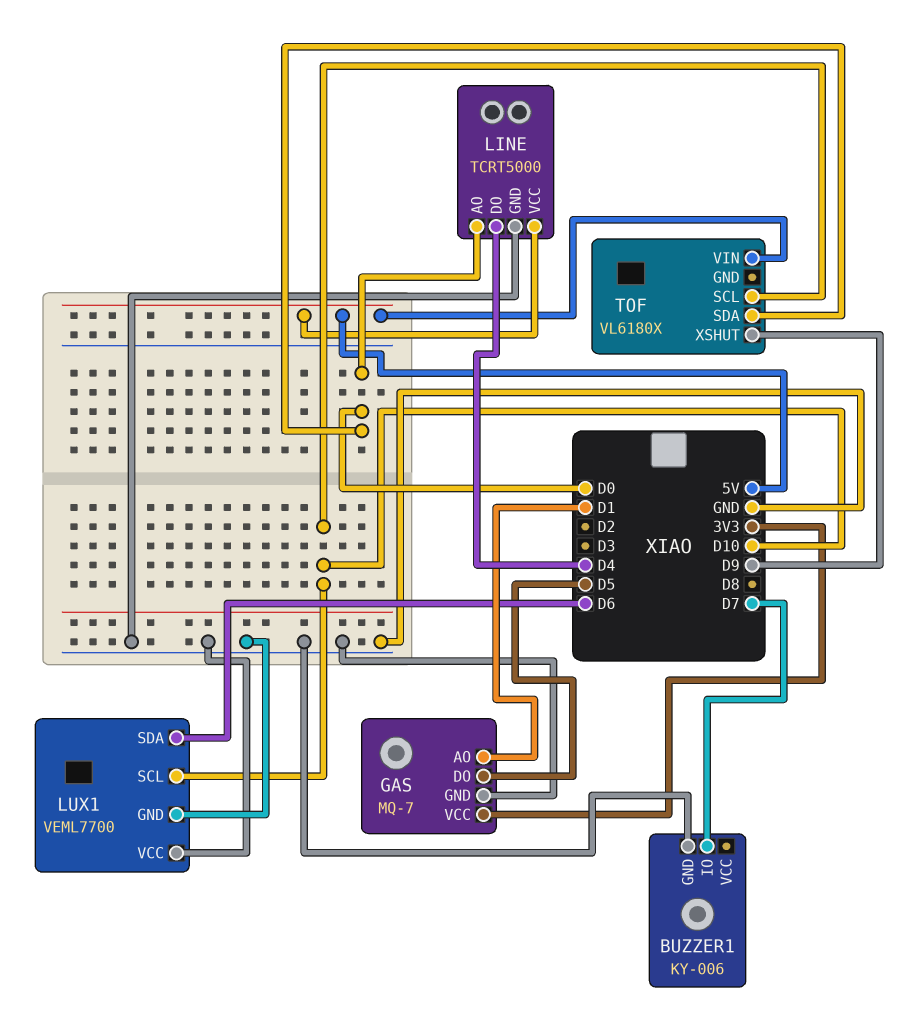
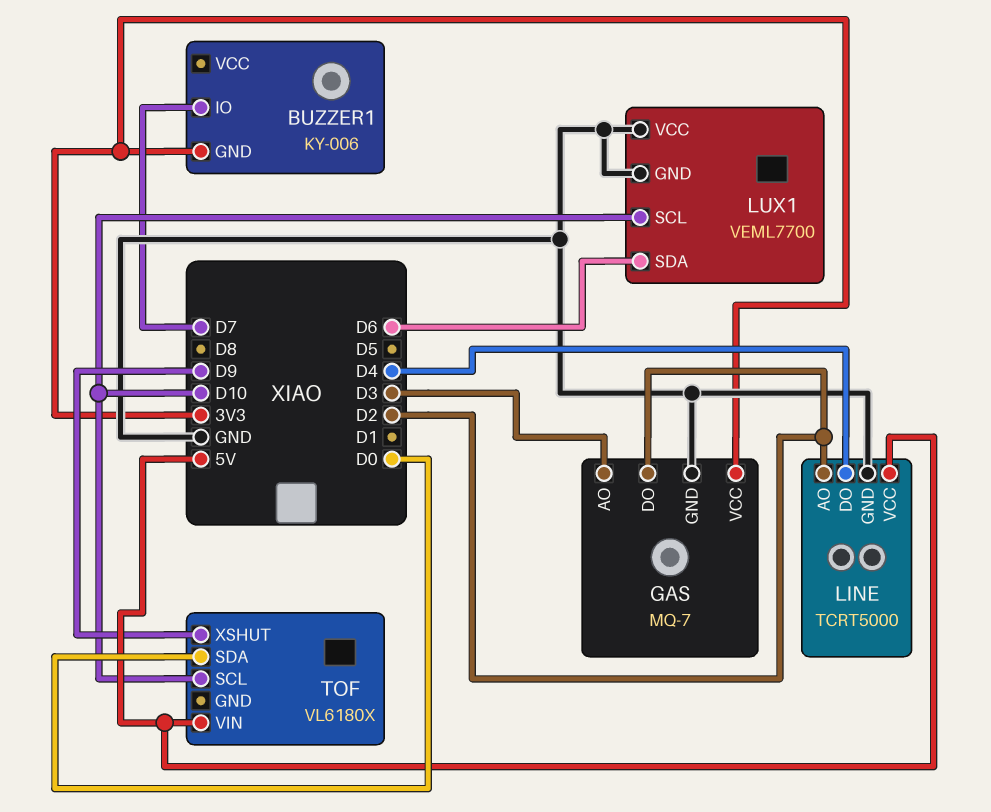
BUZZER1 pin GND: GND -> 3V3
GAS pin AO: D1 -> D3
GAS pin DO: D5 -> D2
LINE pin AO: D0 -> D2

